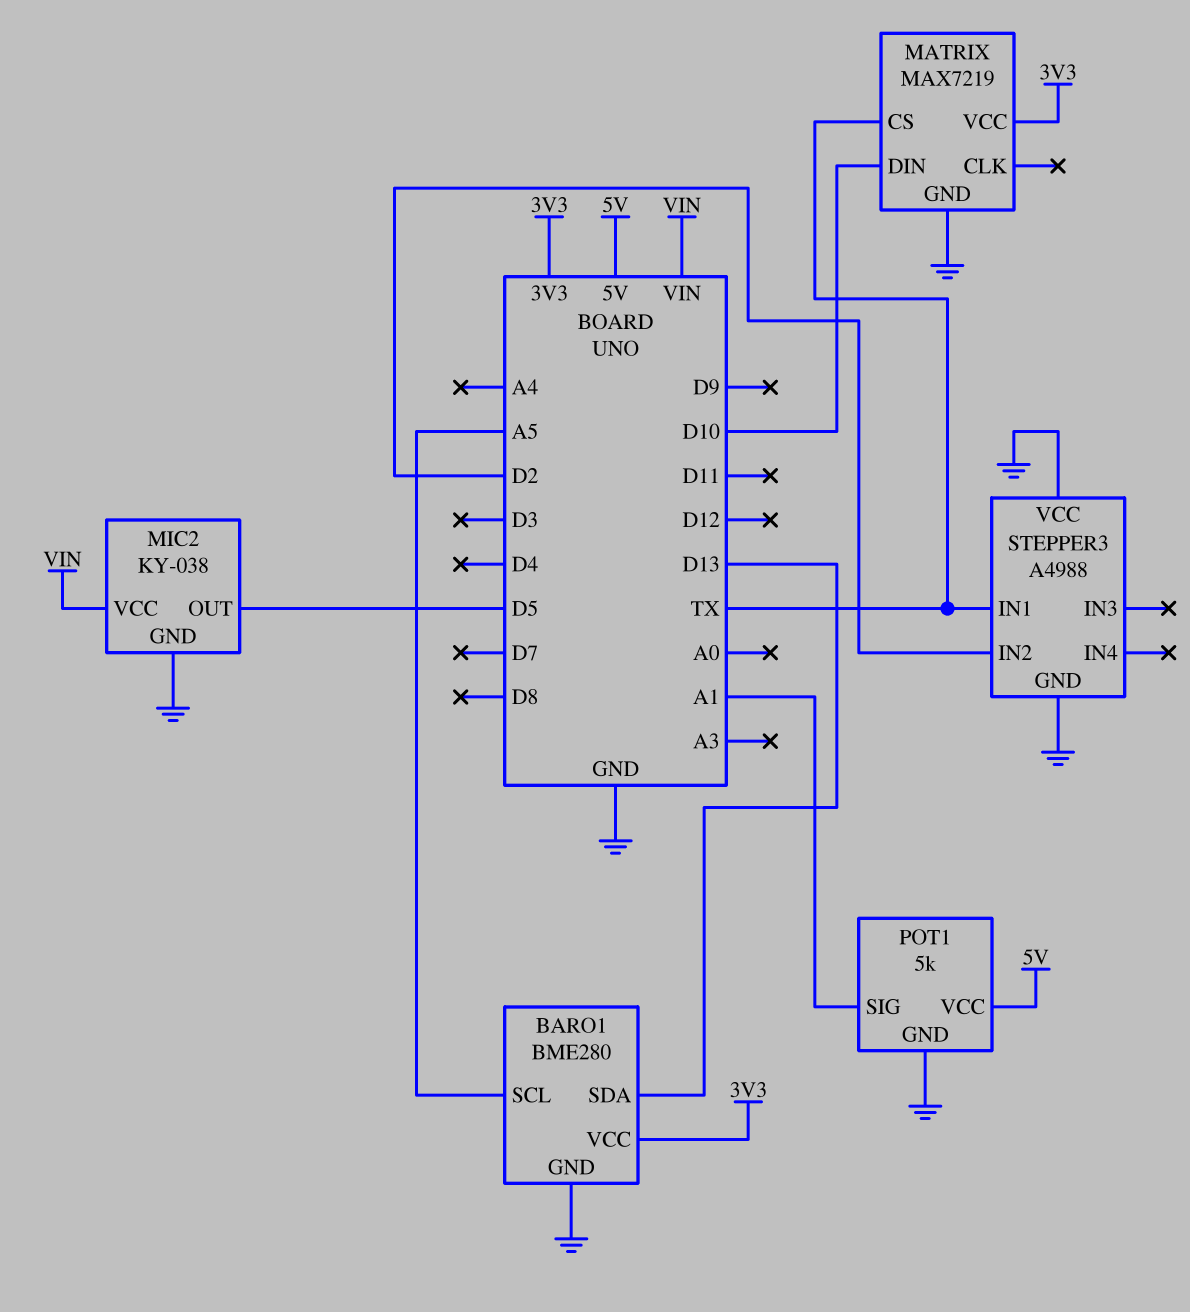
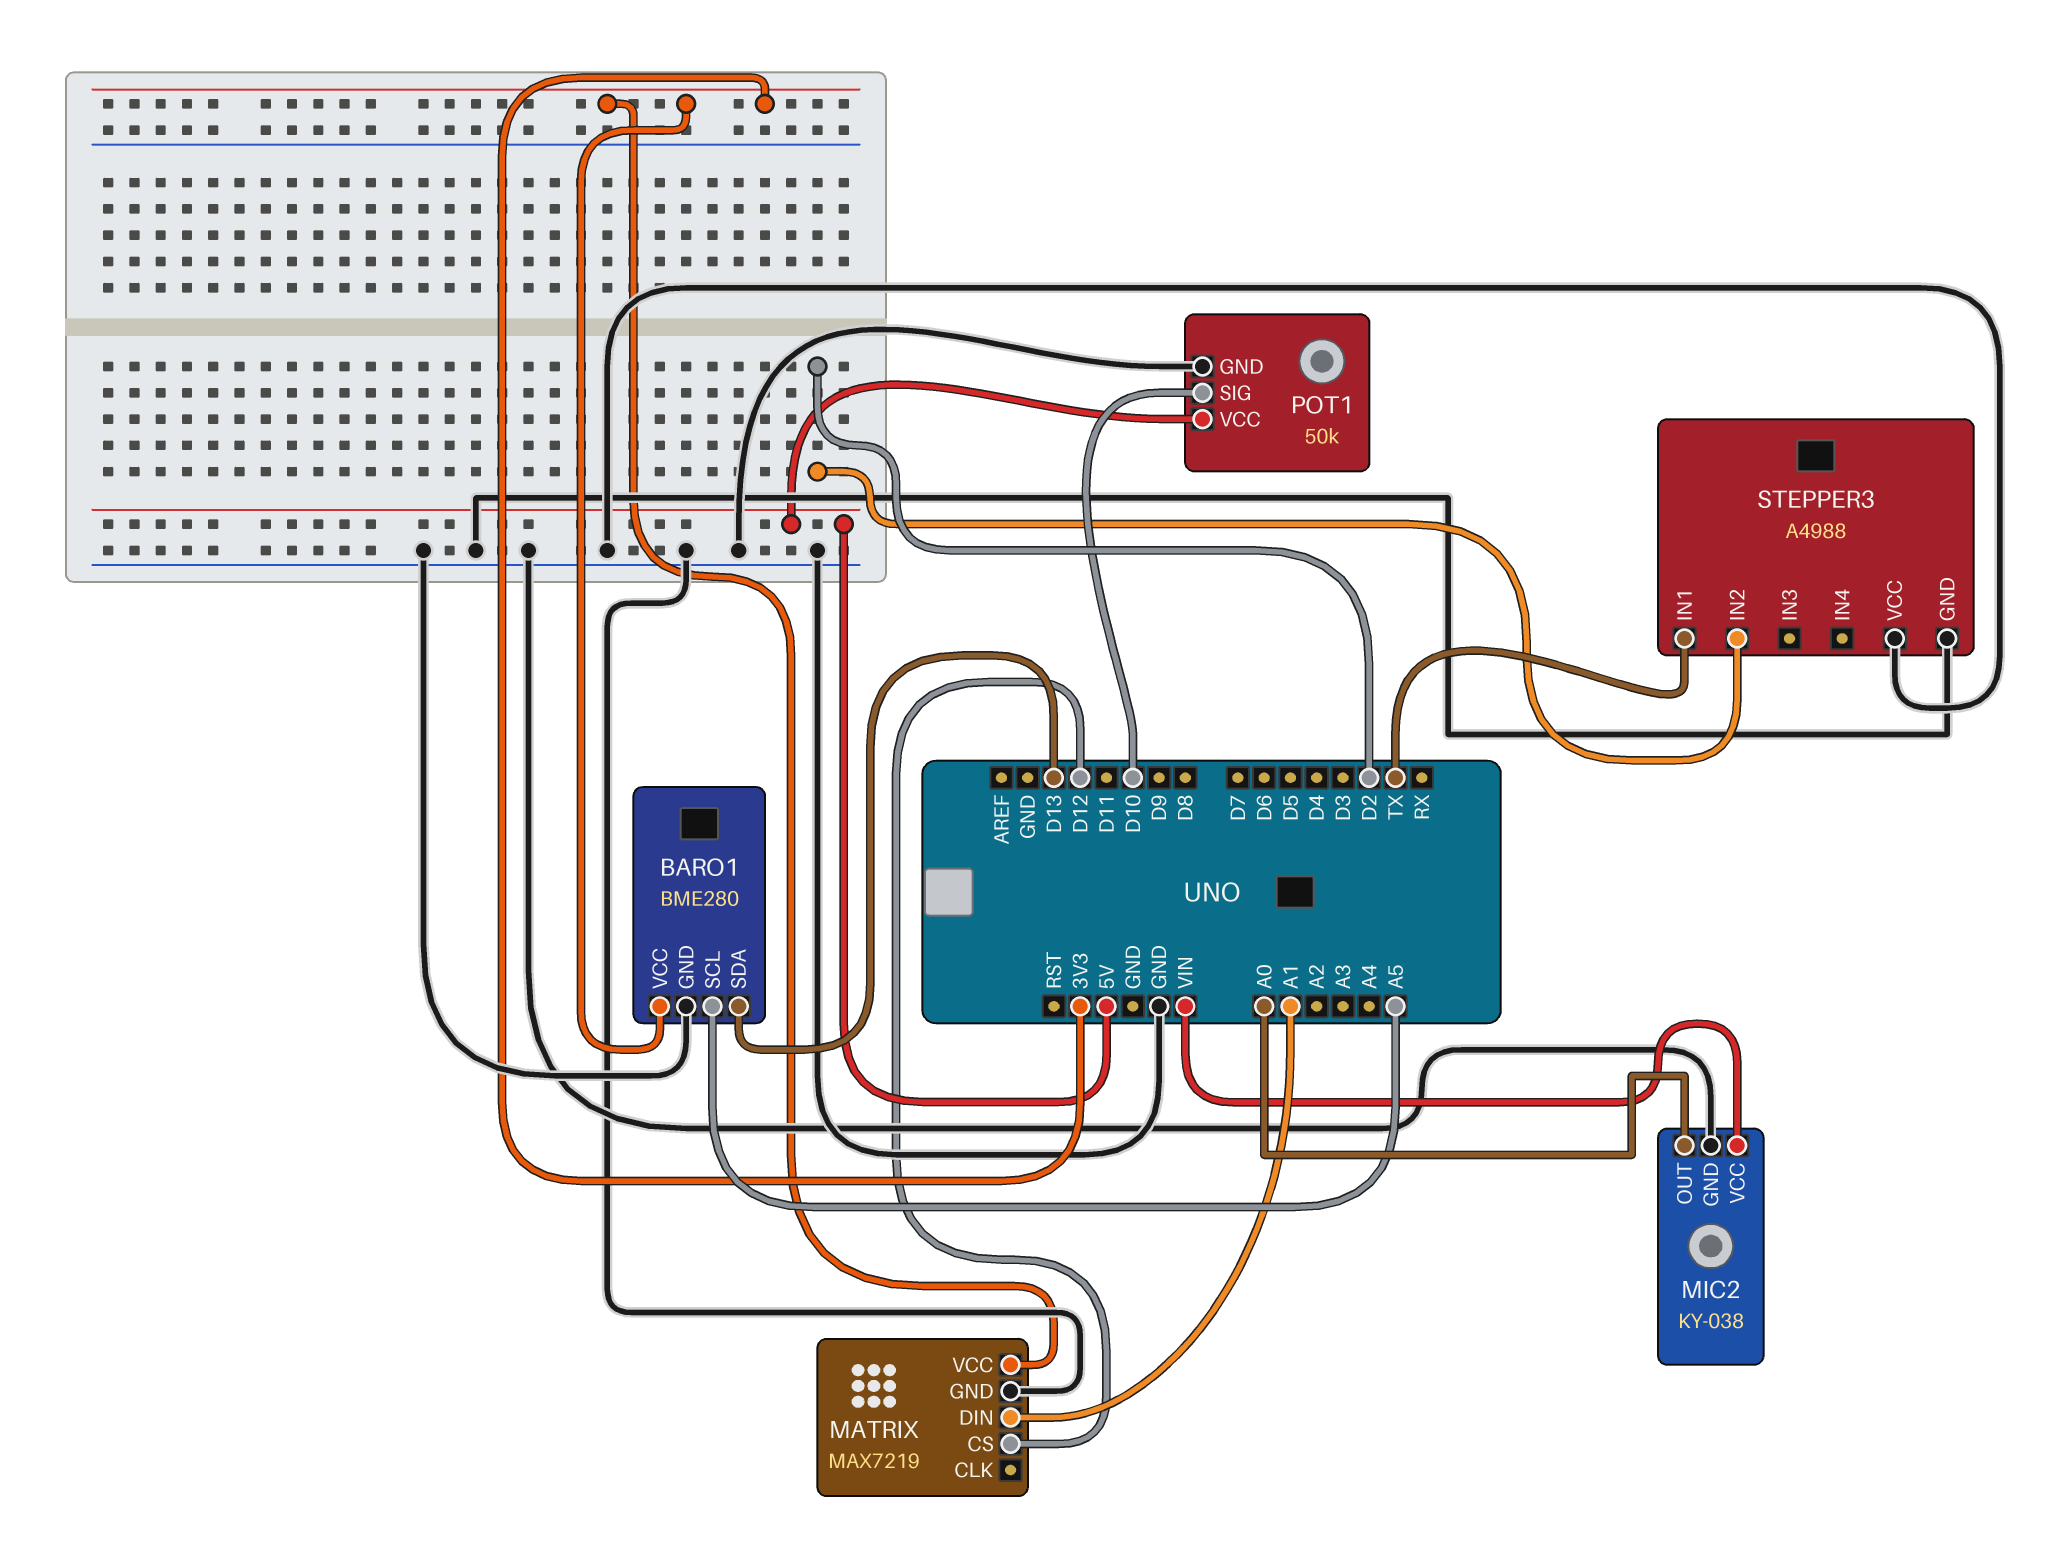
MATRIX pin CS: TX -> D12
MATRIX pin DIN: D10 -> A1
MIC2 pin OUT: D5 -> A0
POT1: 5k -> 50k
POT1 pin SIG: A1 -> D10

